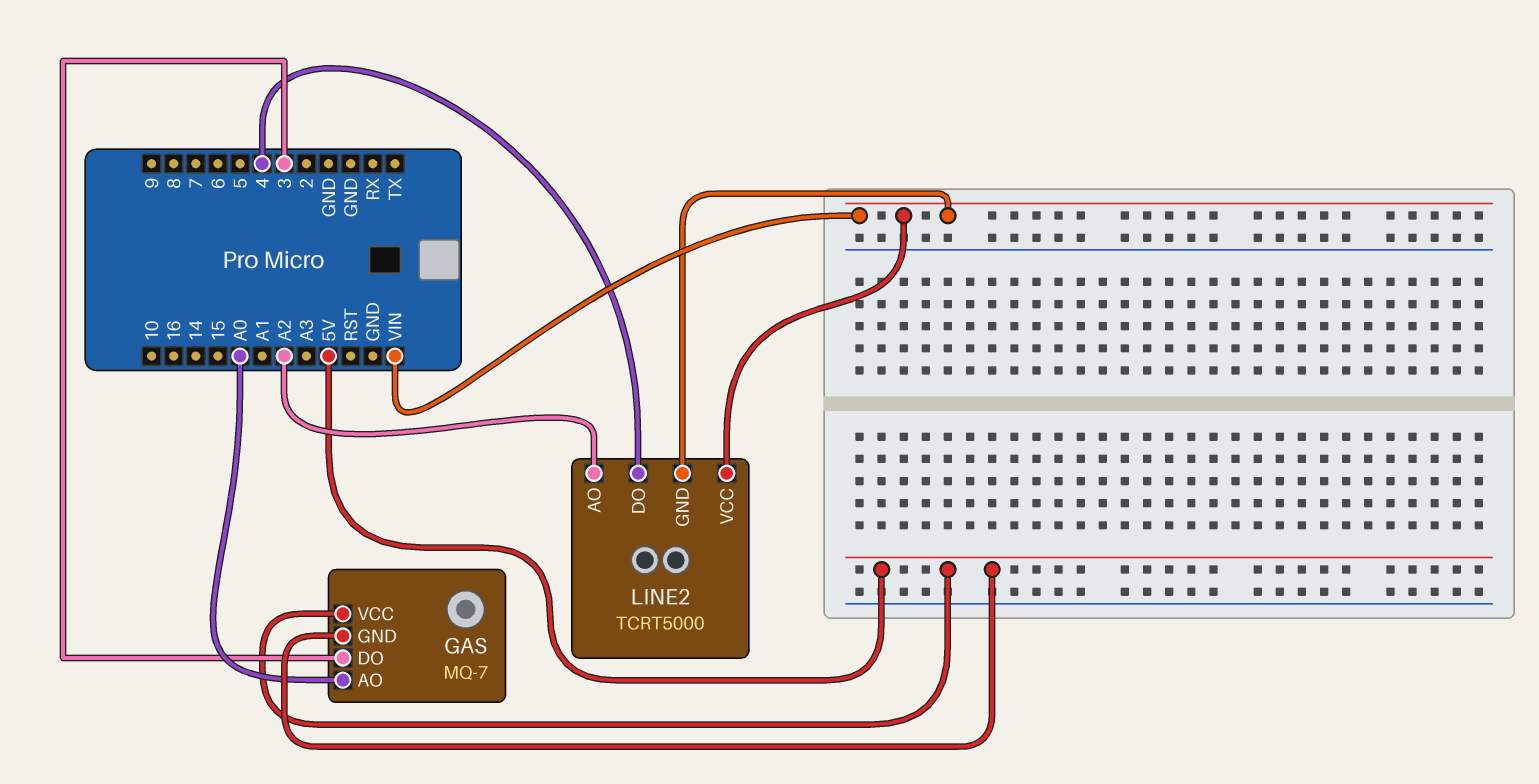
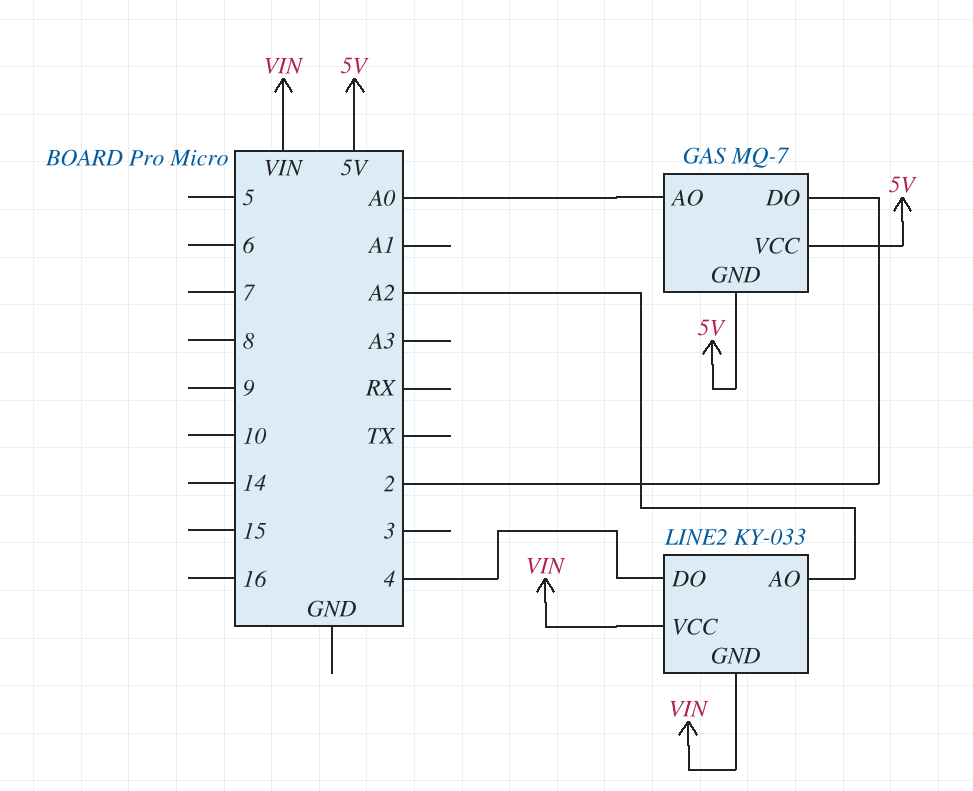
GAS pin DO: 3 -> 2
LINE2: TCRT5000 -> KY-033

